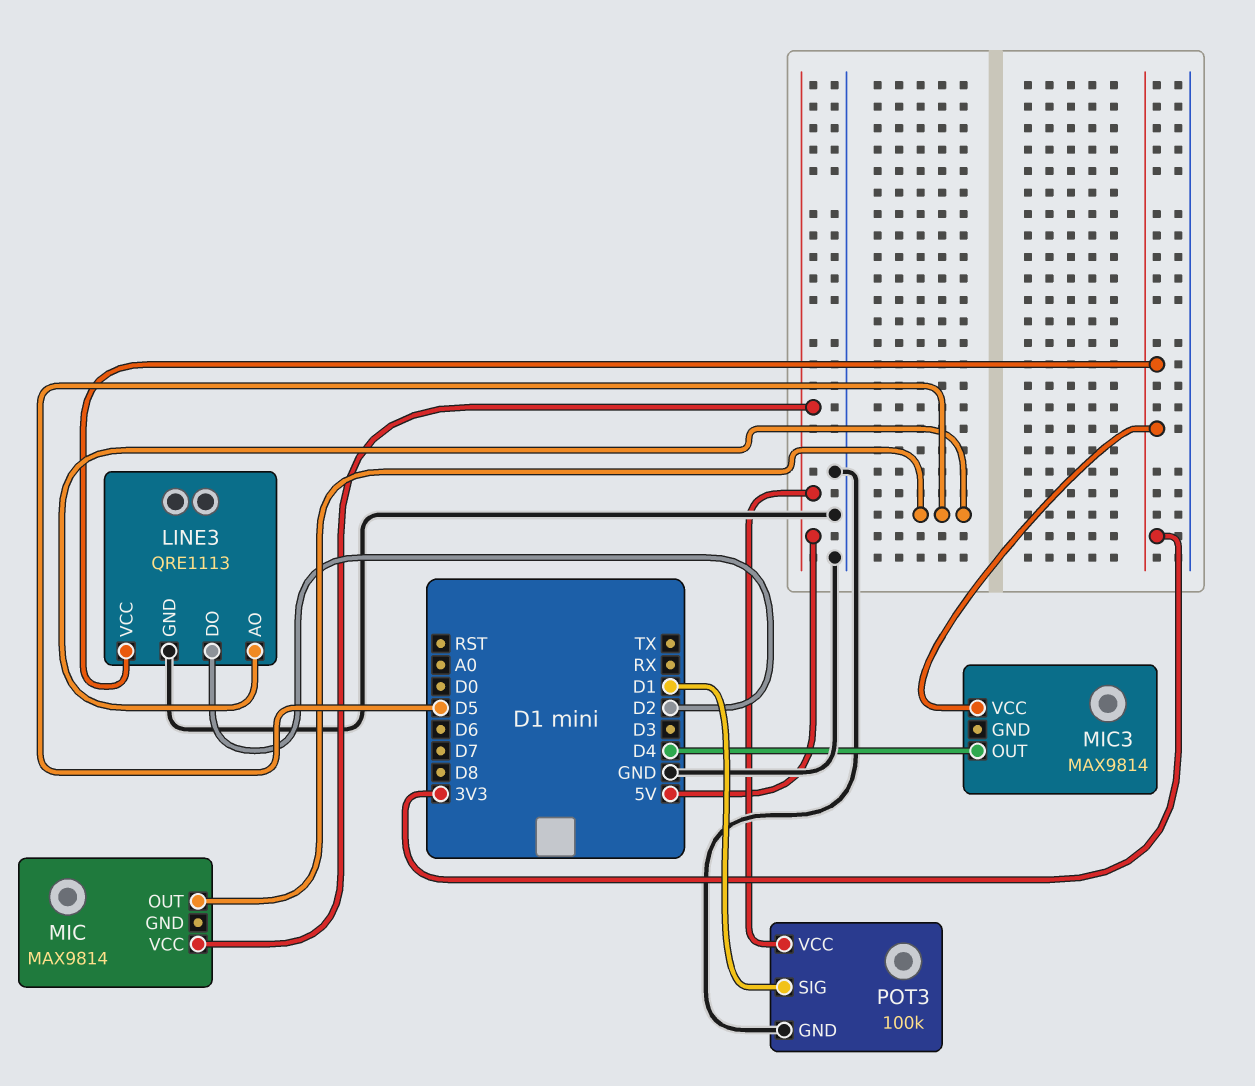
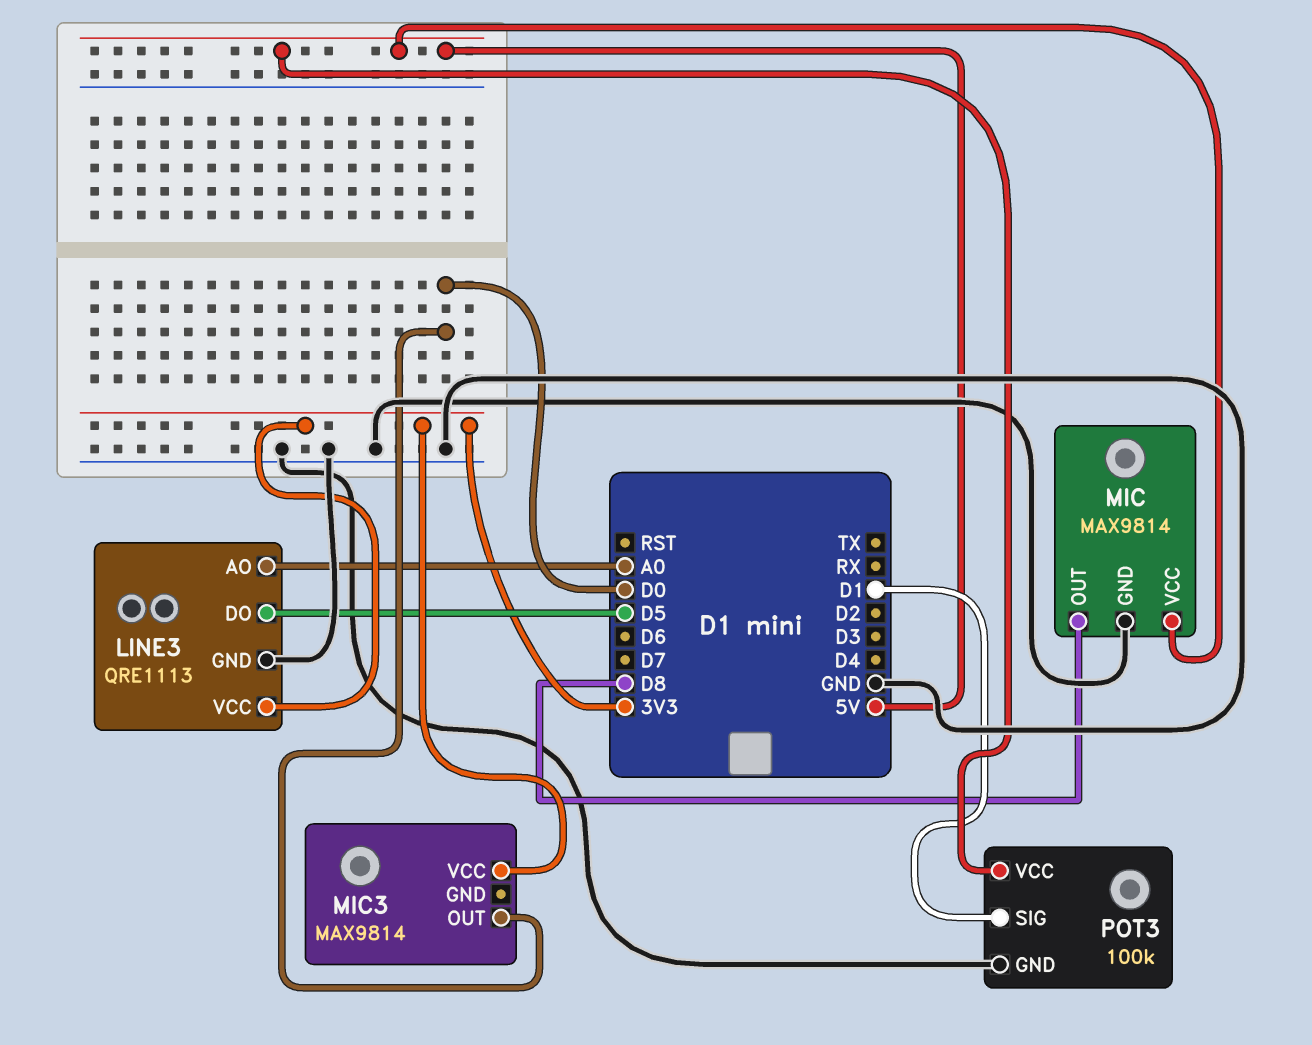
LINE3 pin AO: D5 -> A0
LINE3 pin DO: D2 -> D5
MIC pin GND: none -> GND
MIC pin OUT: D5 -> D8
MIC3 pin OUT: D4 -> D0

